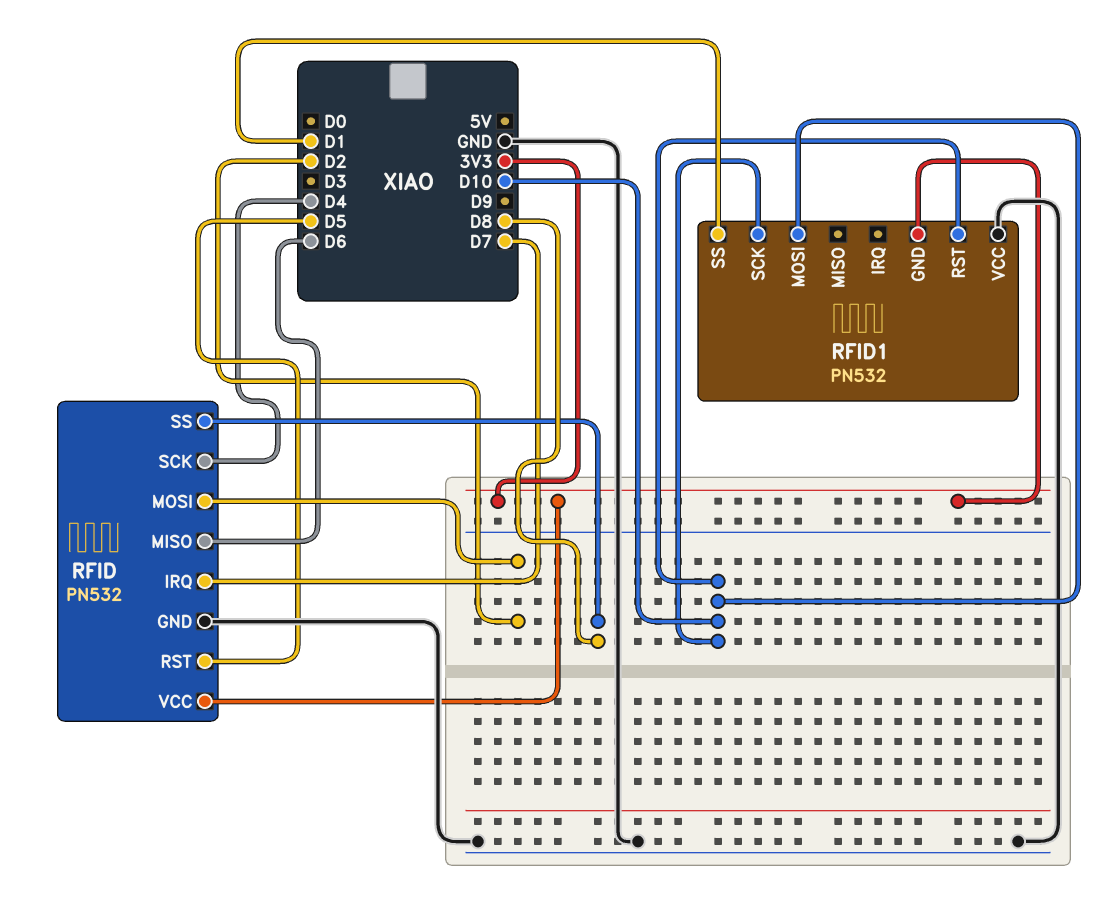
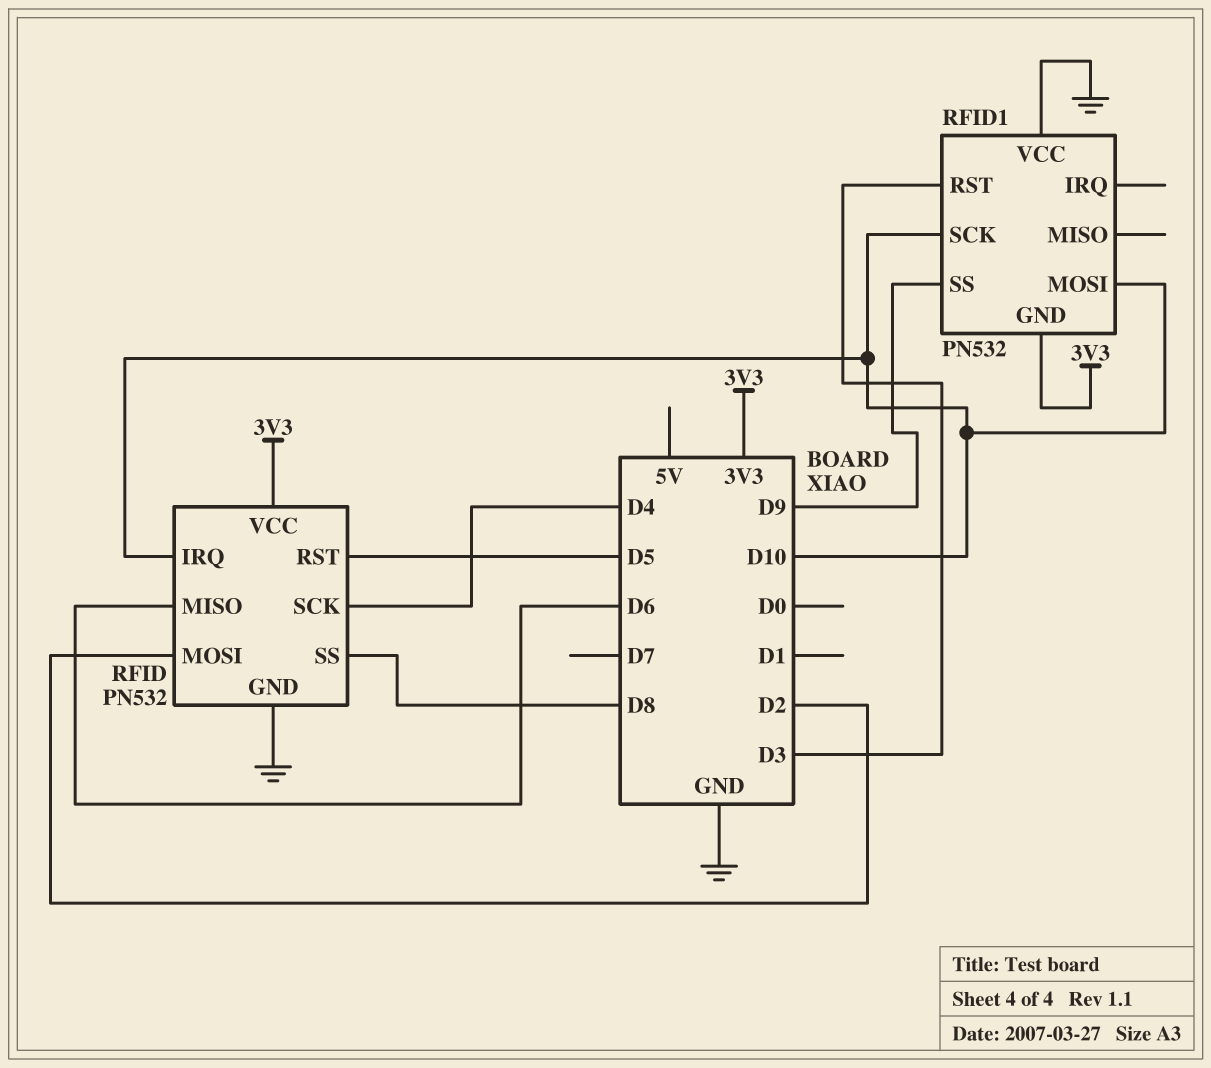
RFID pin IRQ: D7 -> D10
RFID1 pin RST: D10 -> D3
RFID1 pin SS: D1 -> D9

